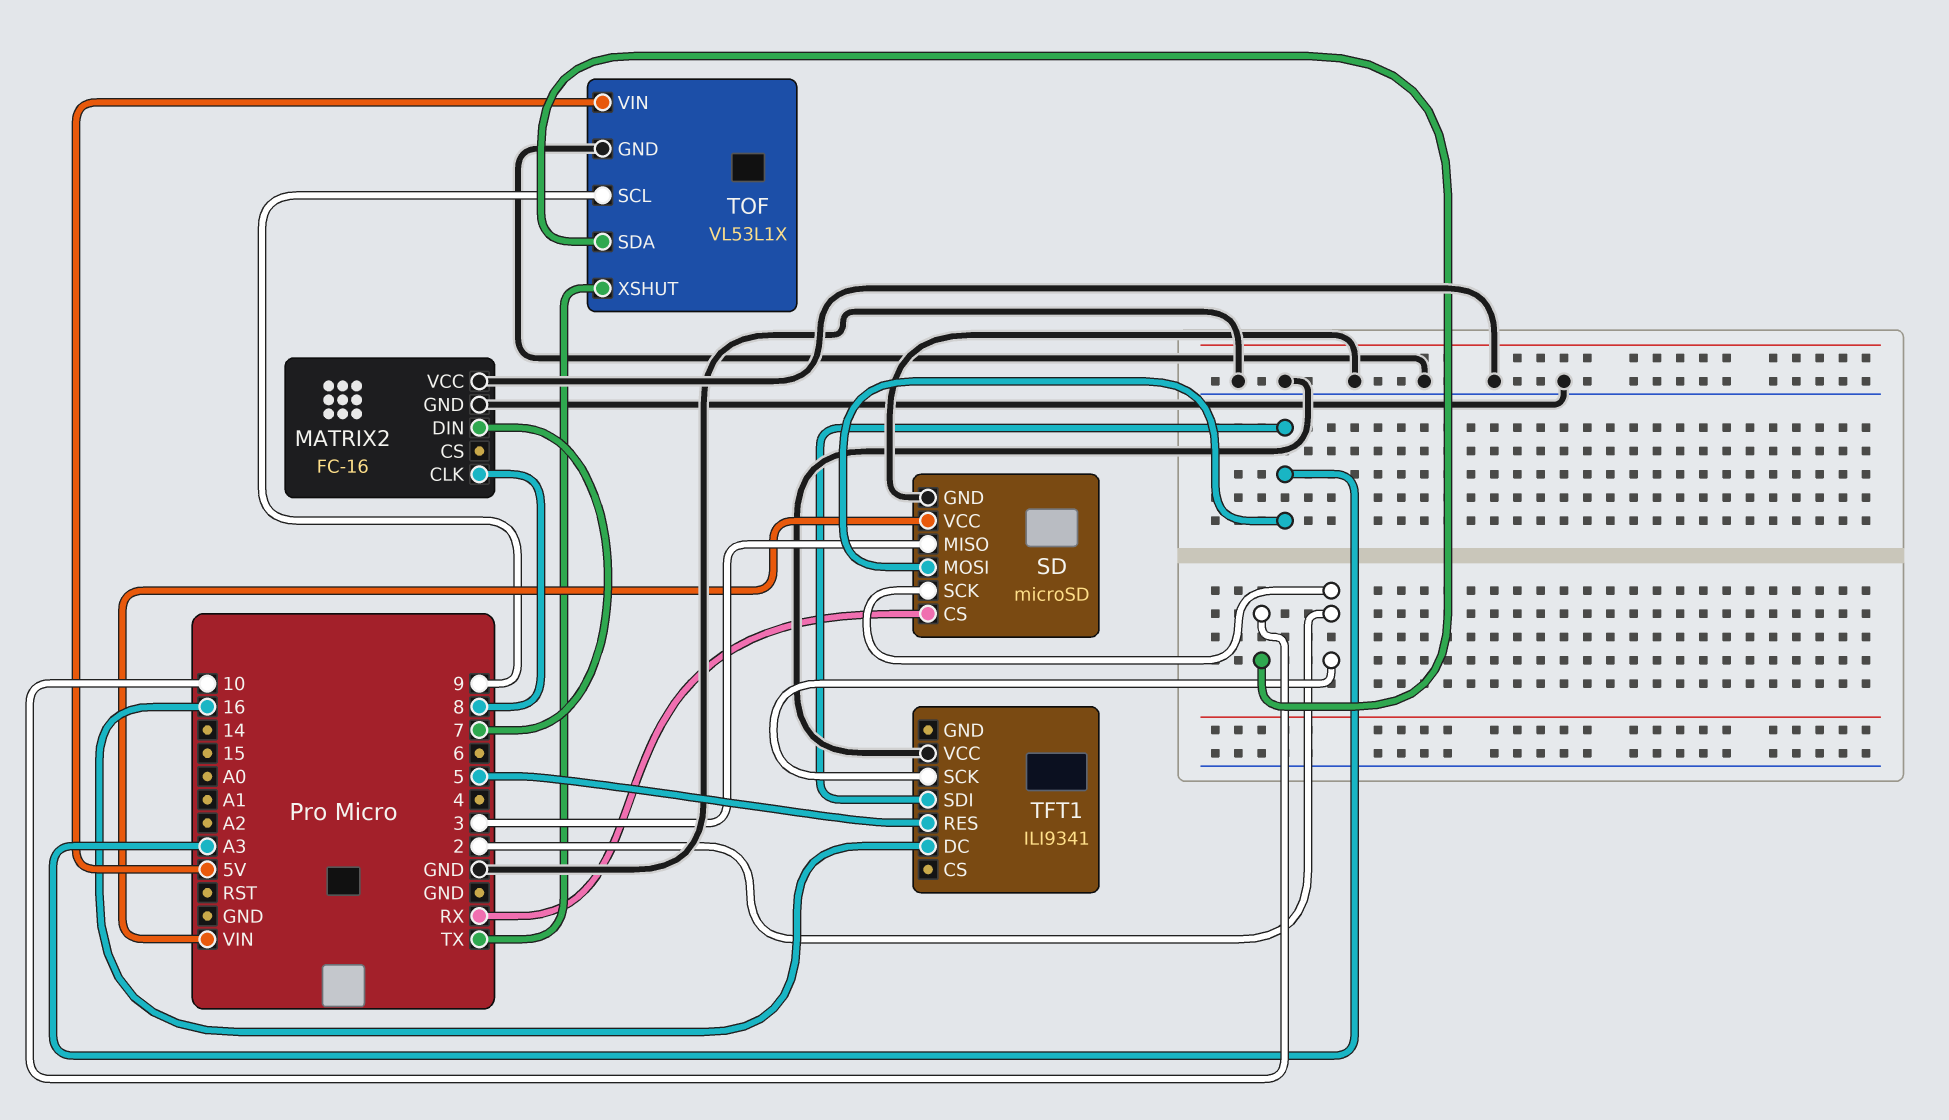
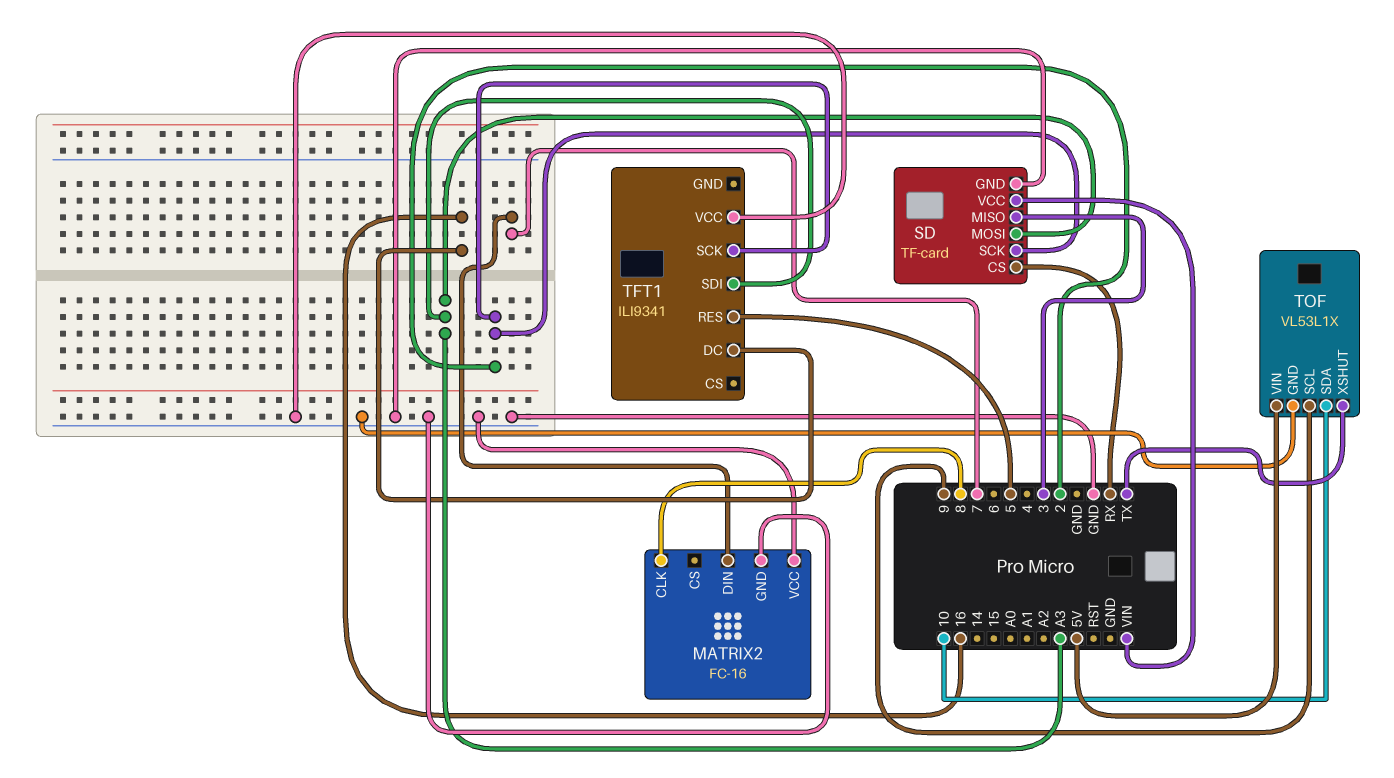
SD: microSD -> TF-card

